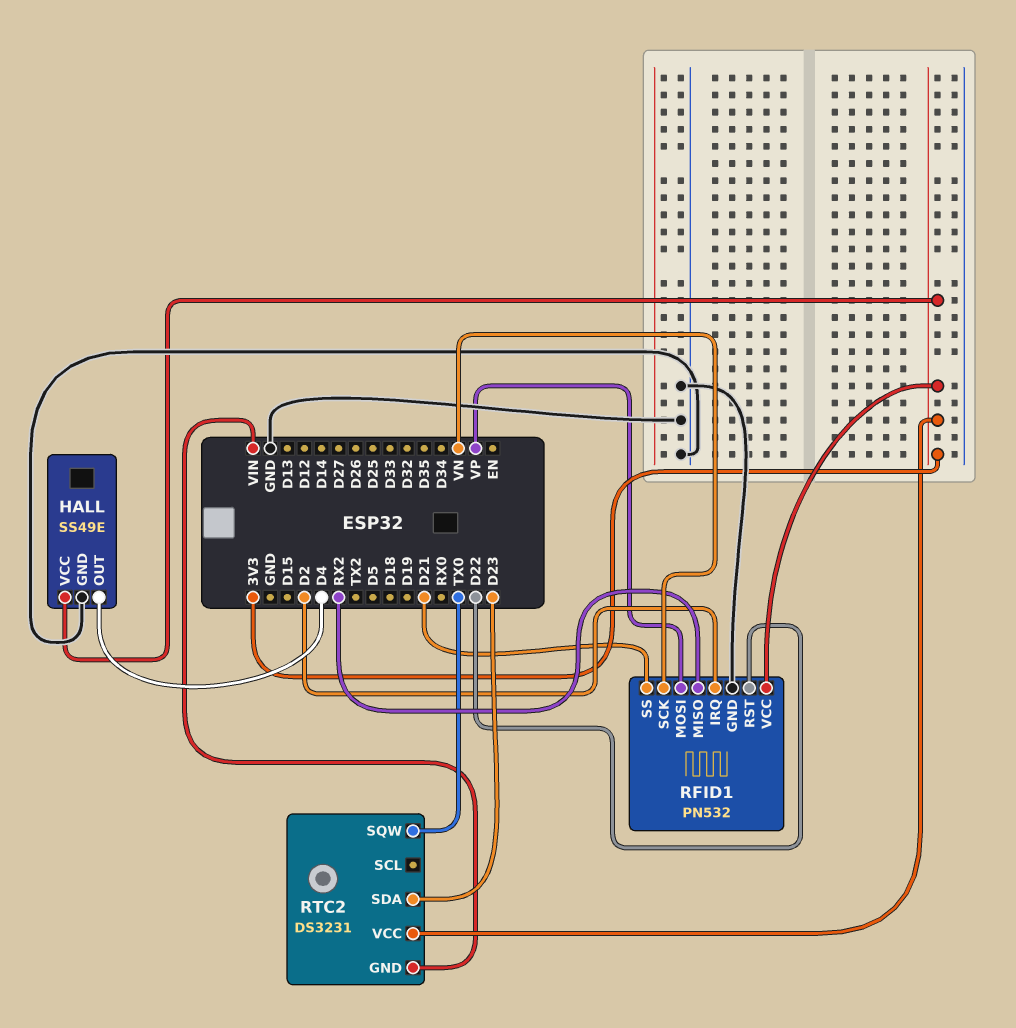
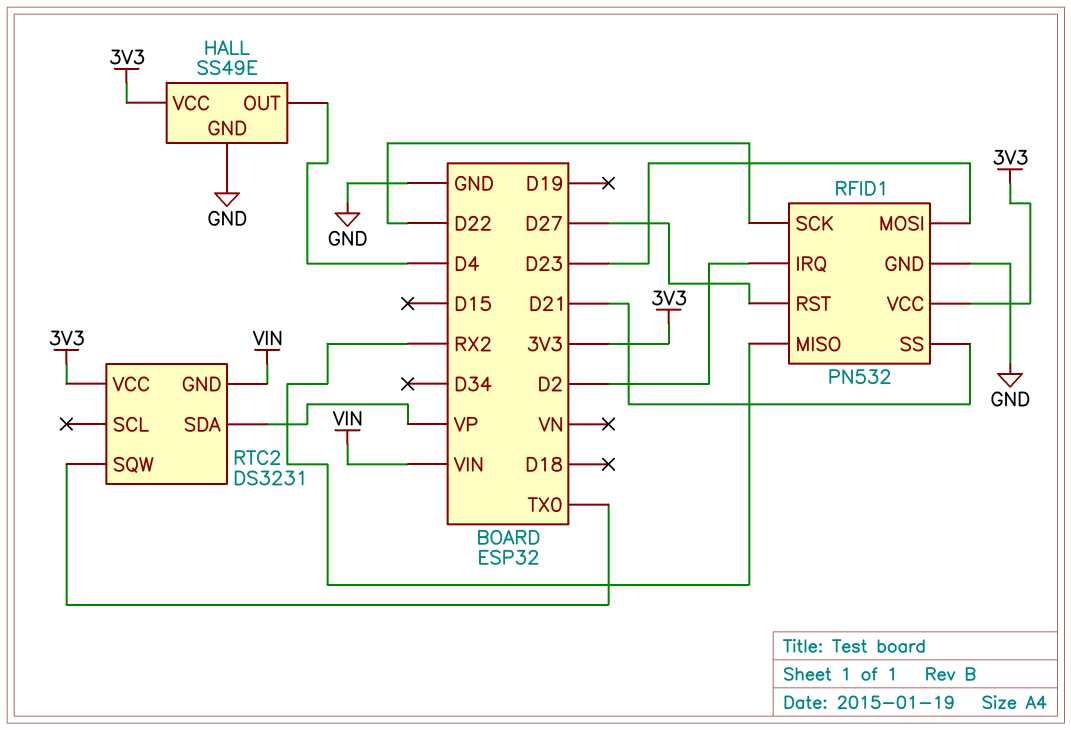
RFID1 pin MOSI: VP -> D23
RFID1 pin RST: D22 -> D27
RFID1 pin SCK: VN -> D22
RTC2 pin SDA: D23 -> VP

